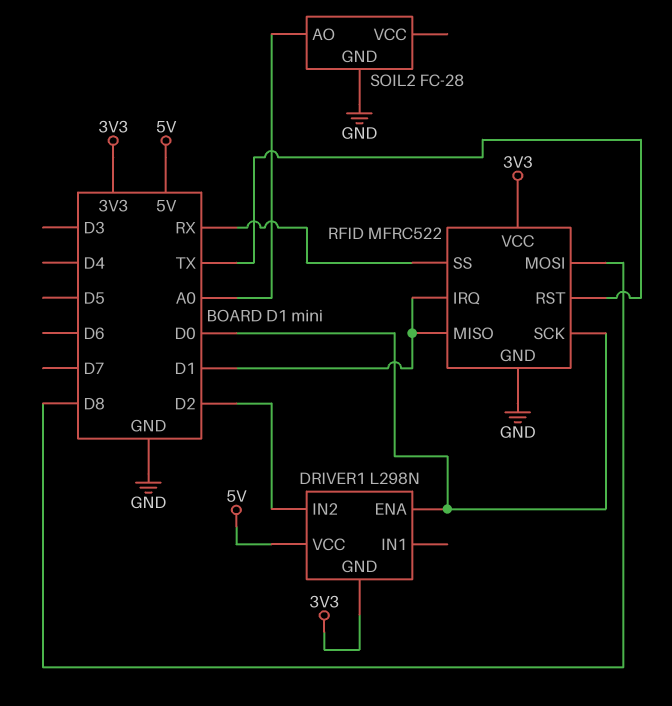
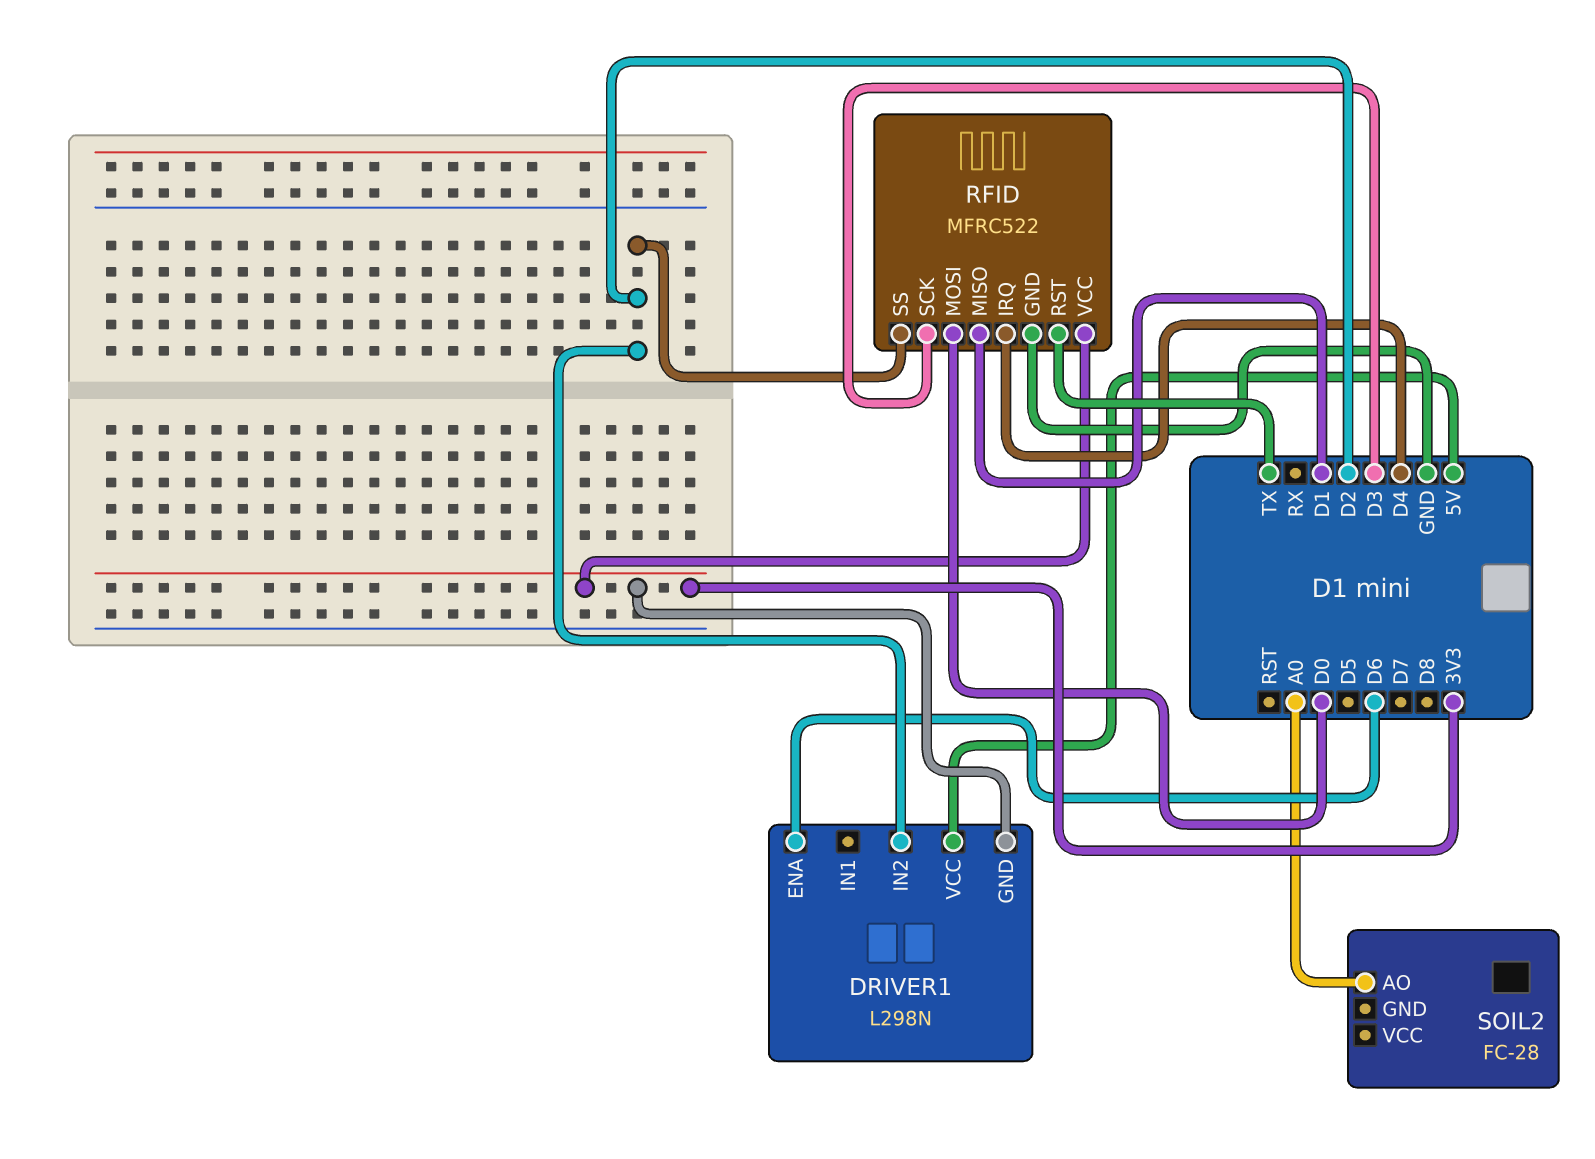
DRIVER1 pin ENA: D0 -> D6
RFID pin IRQ: D1 -> D4
RFID pin MOSI: D8 -> D0
RFID pin SCK: D0 -> D3
RFID pin SS: RX -> D2
SOIL2 pin GND: GND -> none

